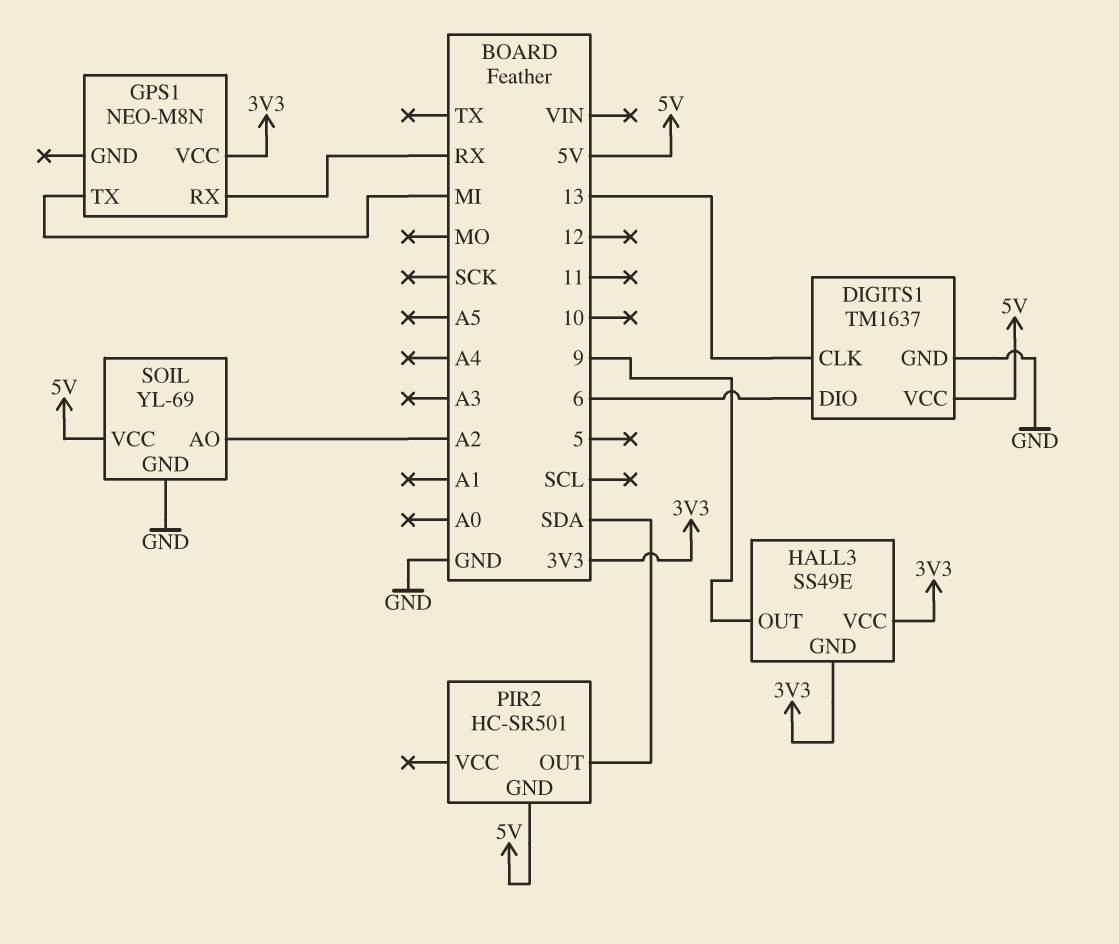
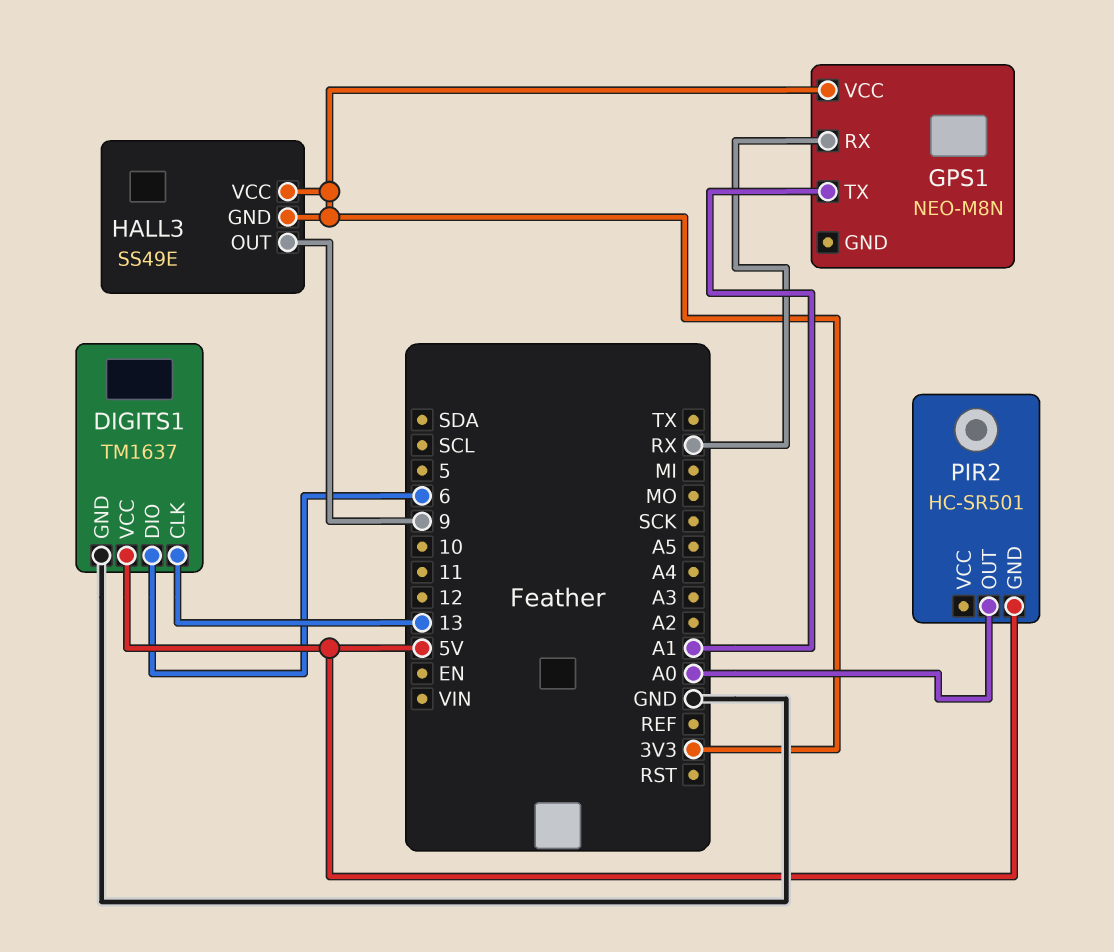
GPS1 pin TX: MI -> A1
PIR2 pin OUT: SDA -> A0
SOIL: YL-69 -> none
SOIL pin AO: A2 -> none
SOIL pin GND: GND -> none
SOIL pin VCC: 5V -> none

